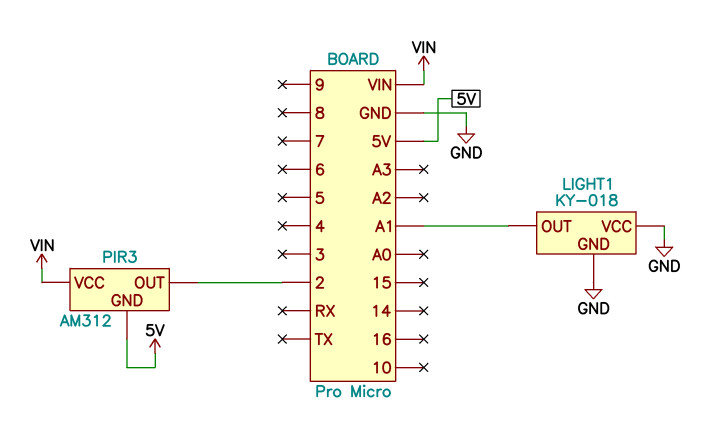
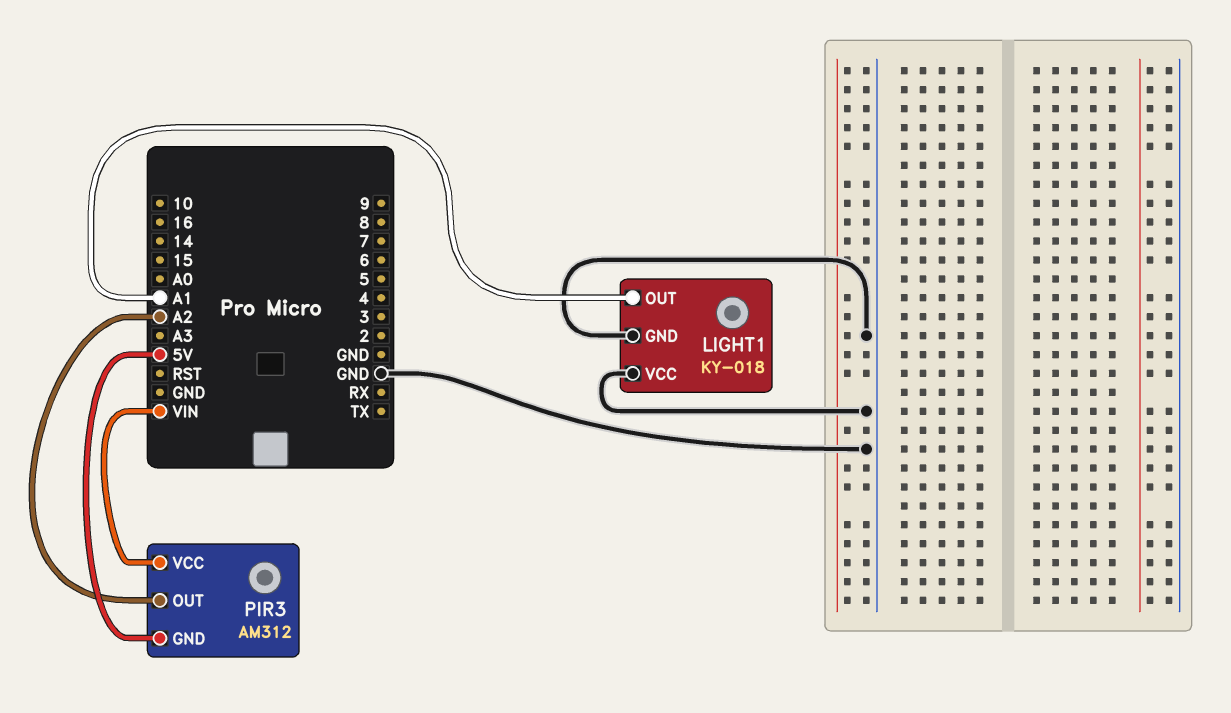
PIR3 pin OUT: 2 -> A2

